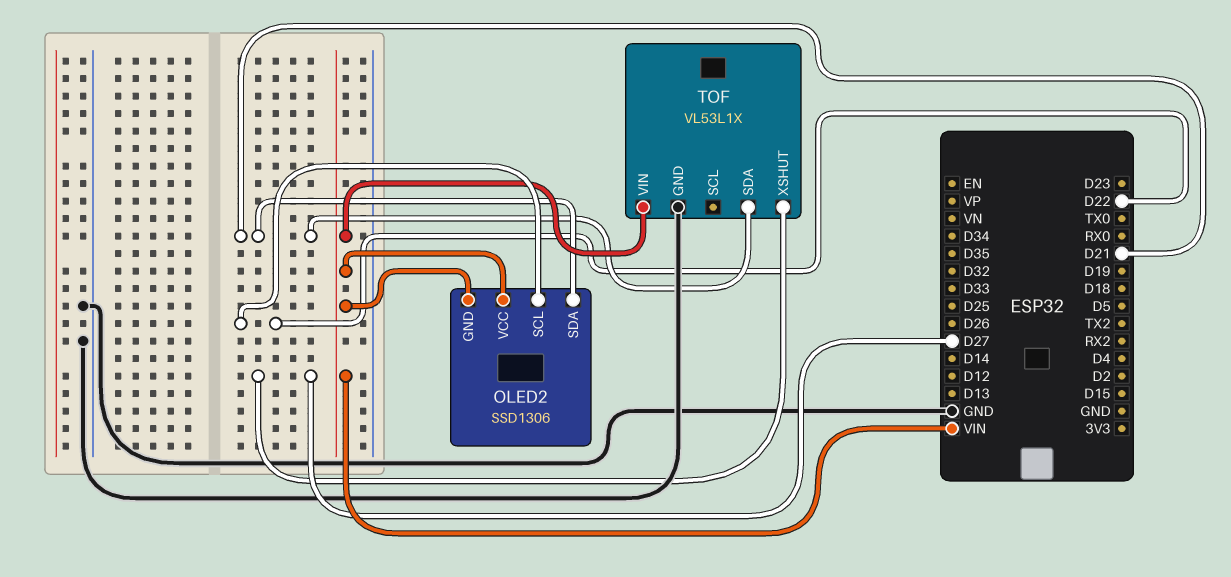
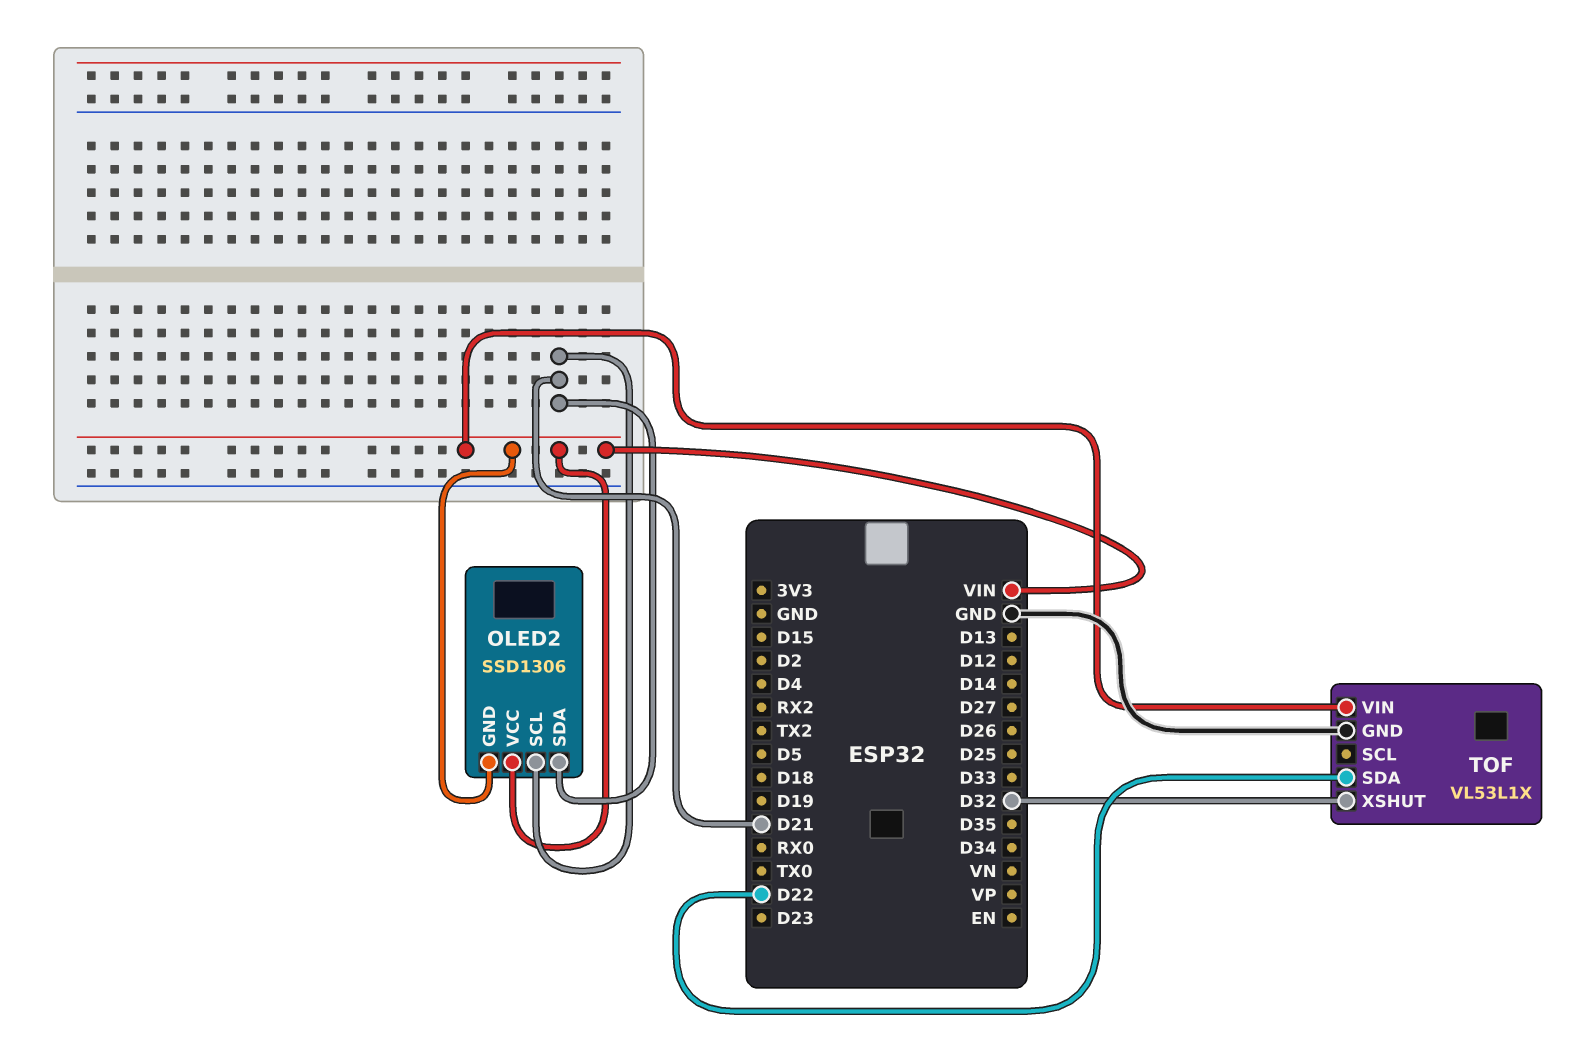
OLED2 pin SCL: D22 -> D21
TOF pin SDA: D21 -> D22
TOF pin XSHUT: D27 -> D32

